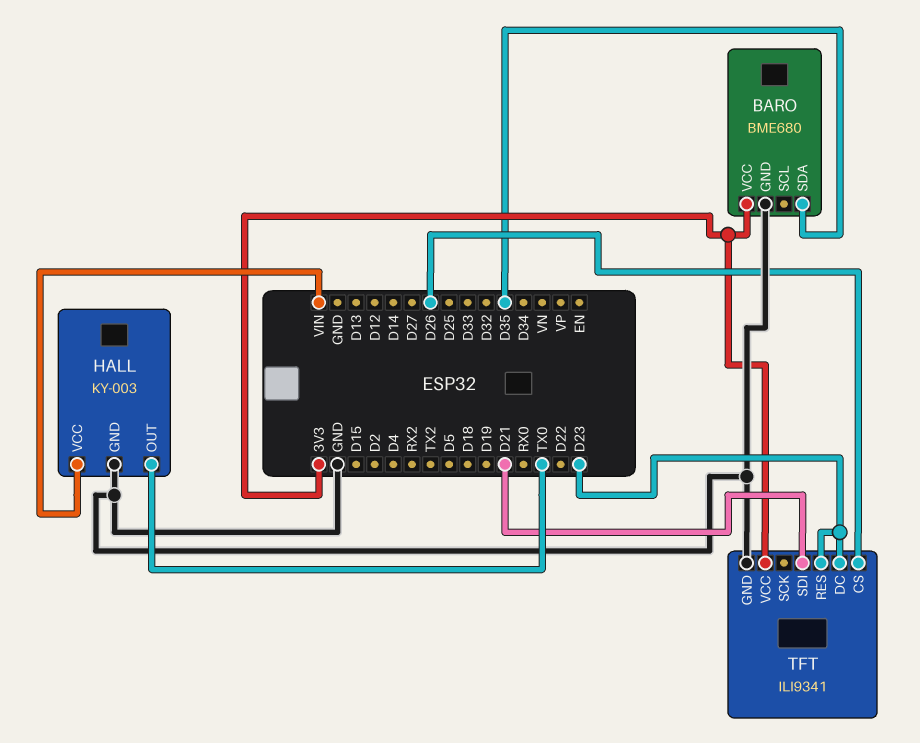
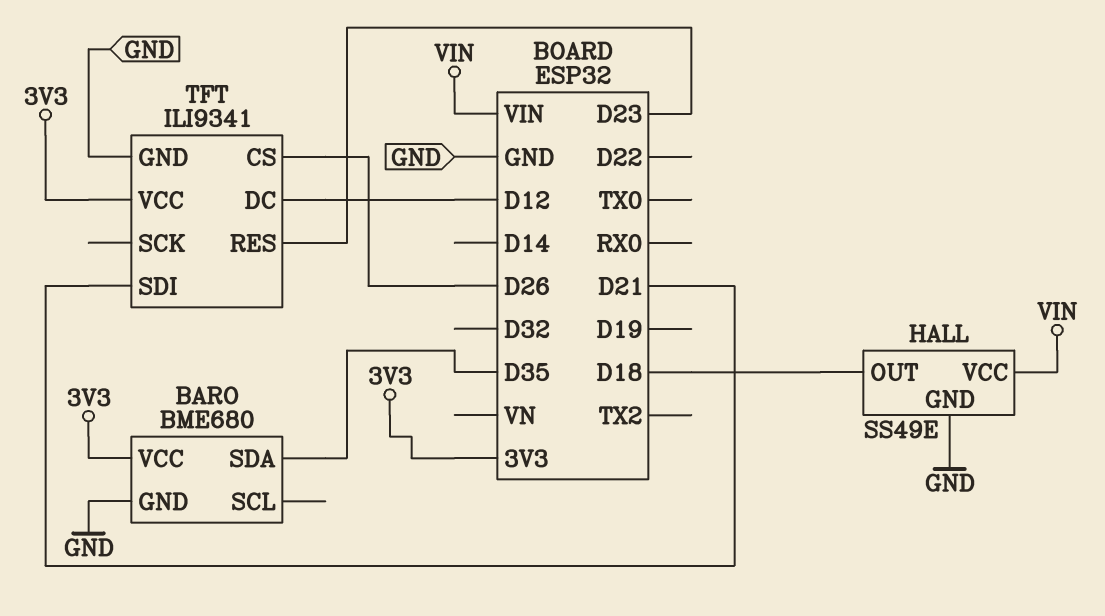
HALL: KY-003 -> SS49E
HALL pin OUT: TX0 -> D18
TFT pin DC: D23 -> D12

